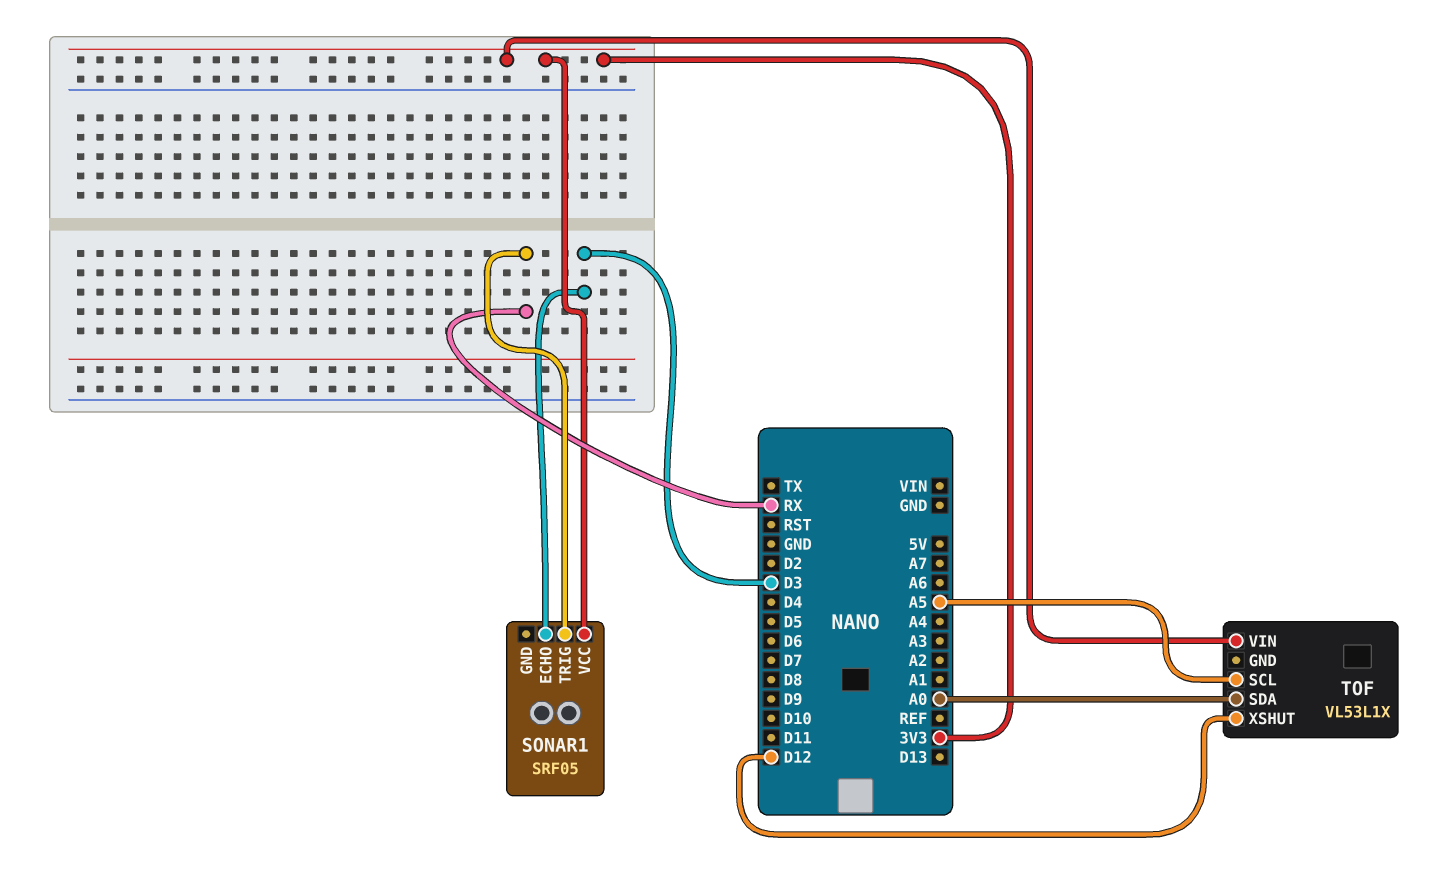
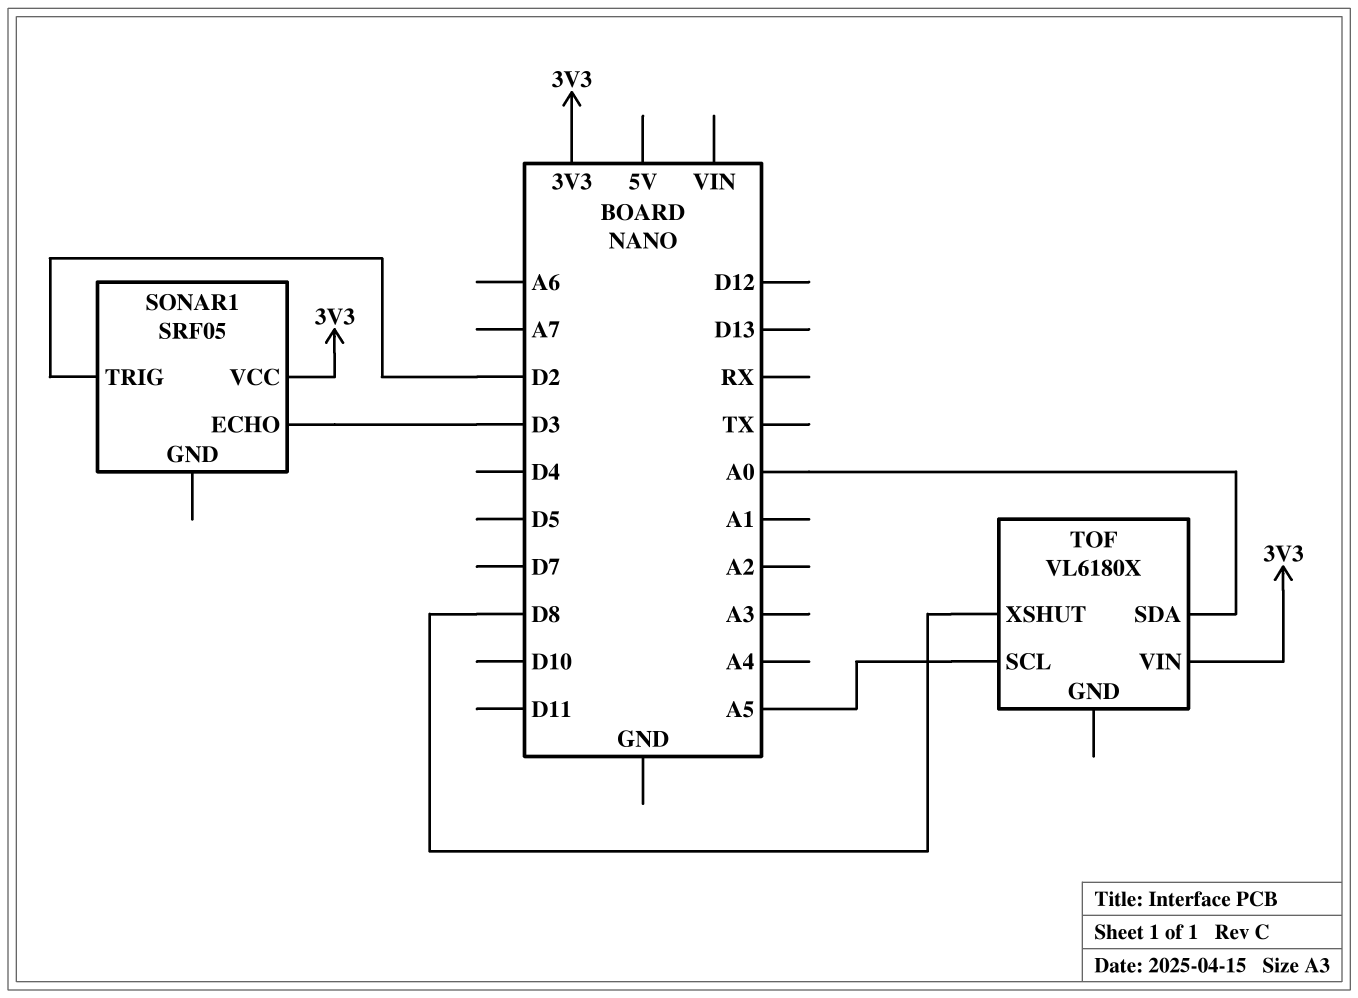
SONAR1 pin TRIG: RX -> D2
TOF: VL53L1X -> VL6180X
TOF pin XSHUT: D12 -> D8

